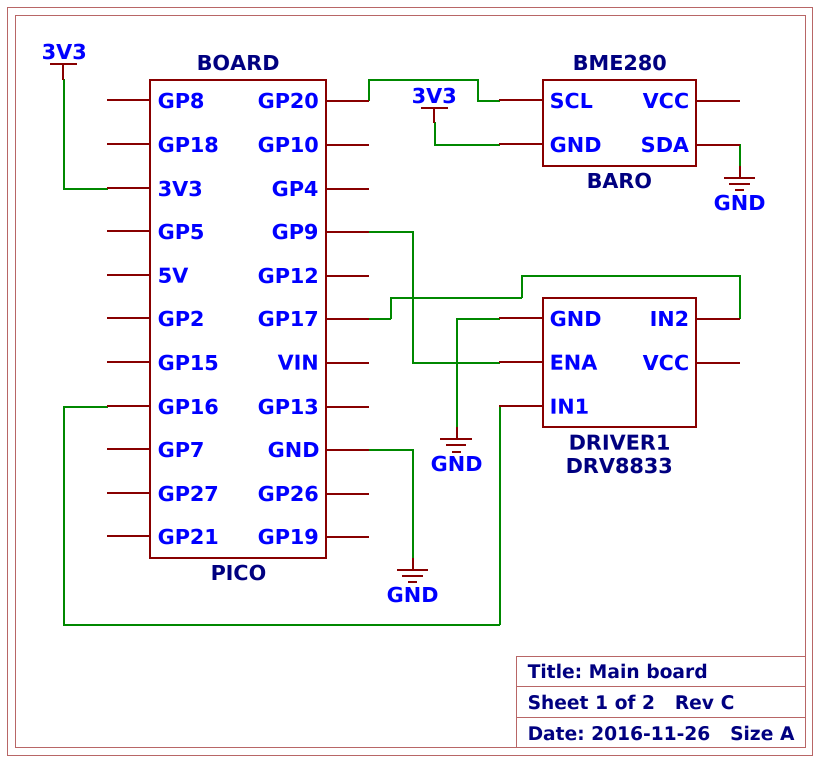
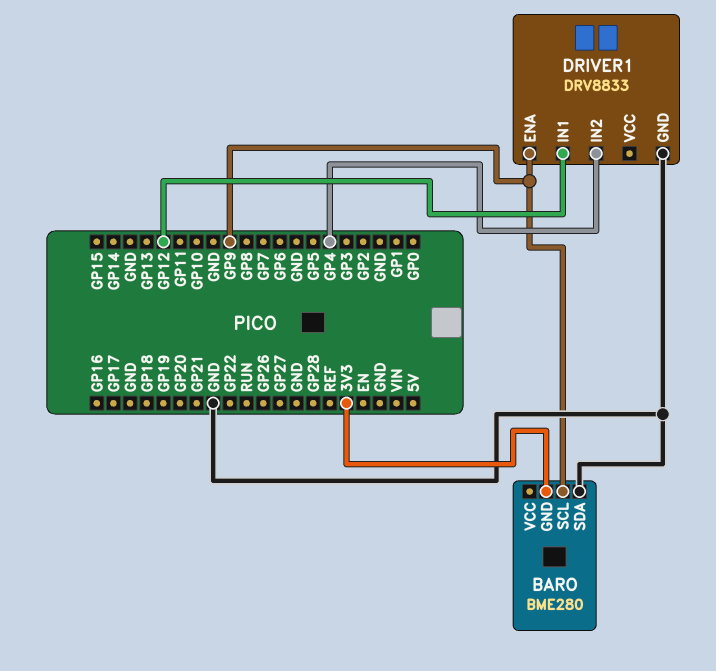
BARO pin SCL: GP20 -> GP9
DRIVER1 pin IN1: GP16 -> GP12
DRIVER1 pin IN2: GP17 -> GP4

